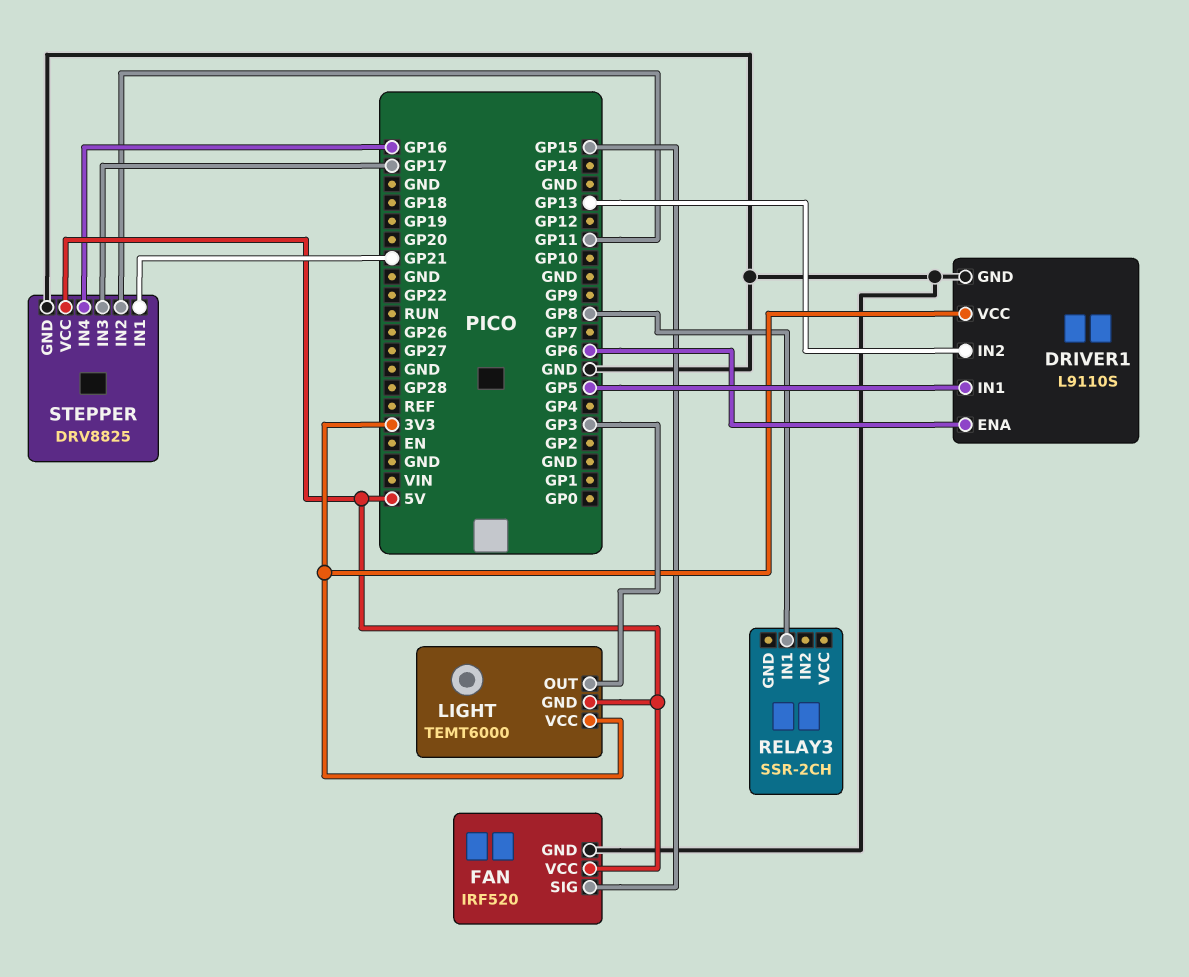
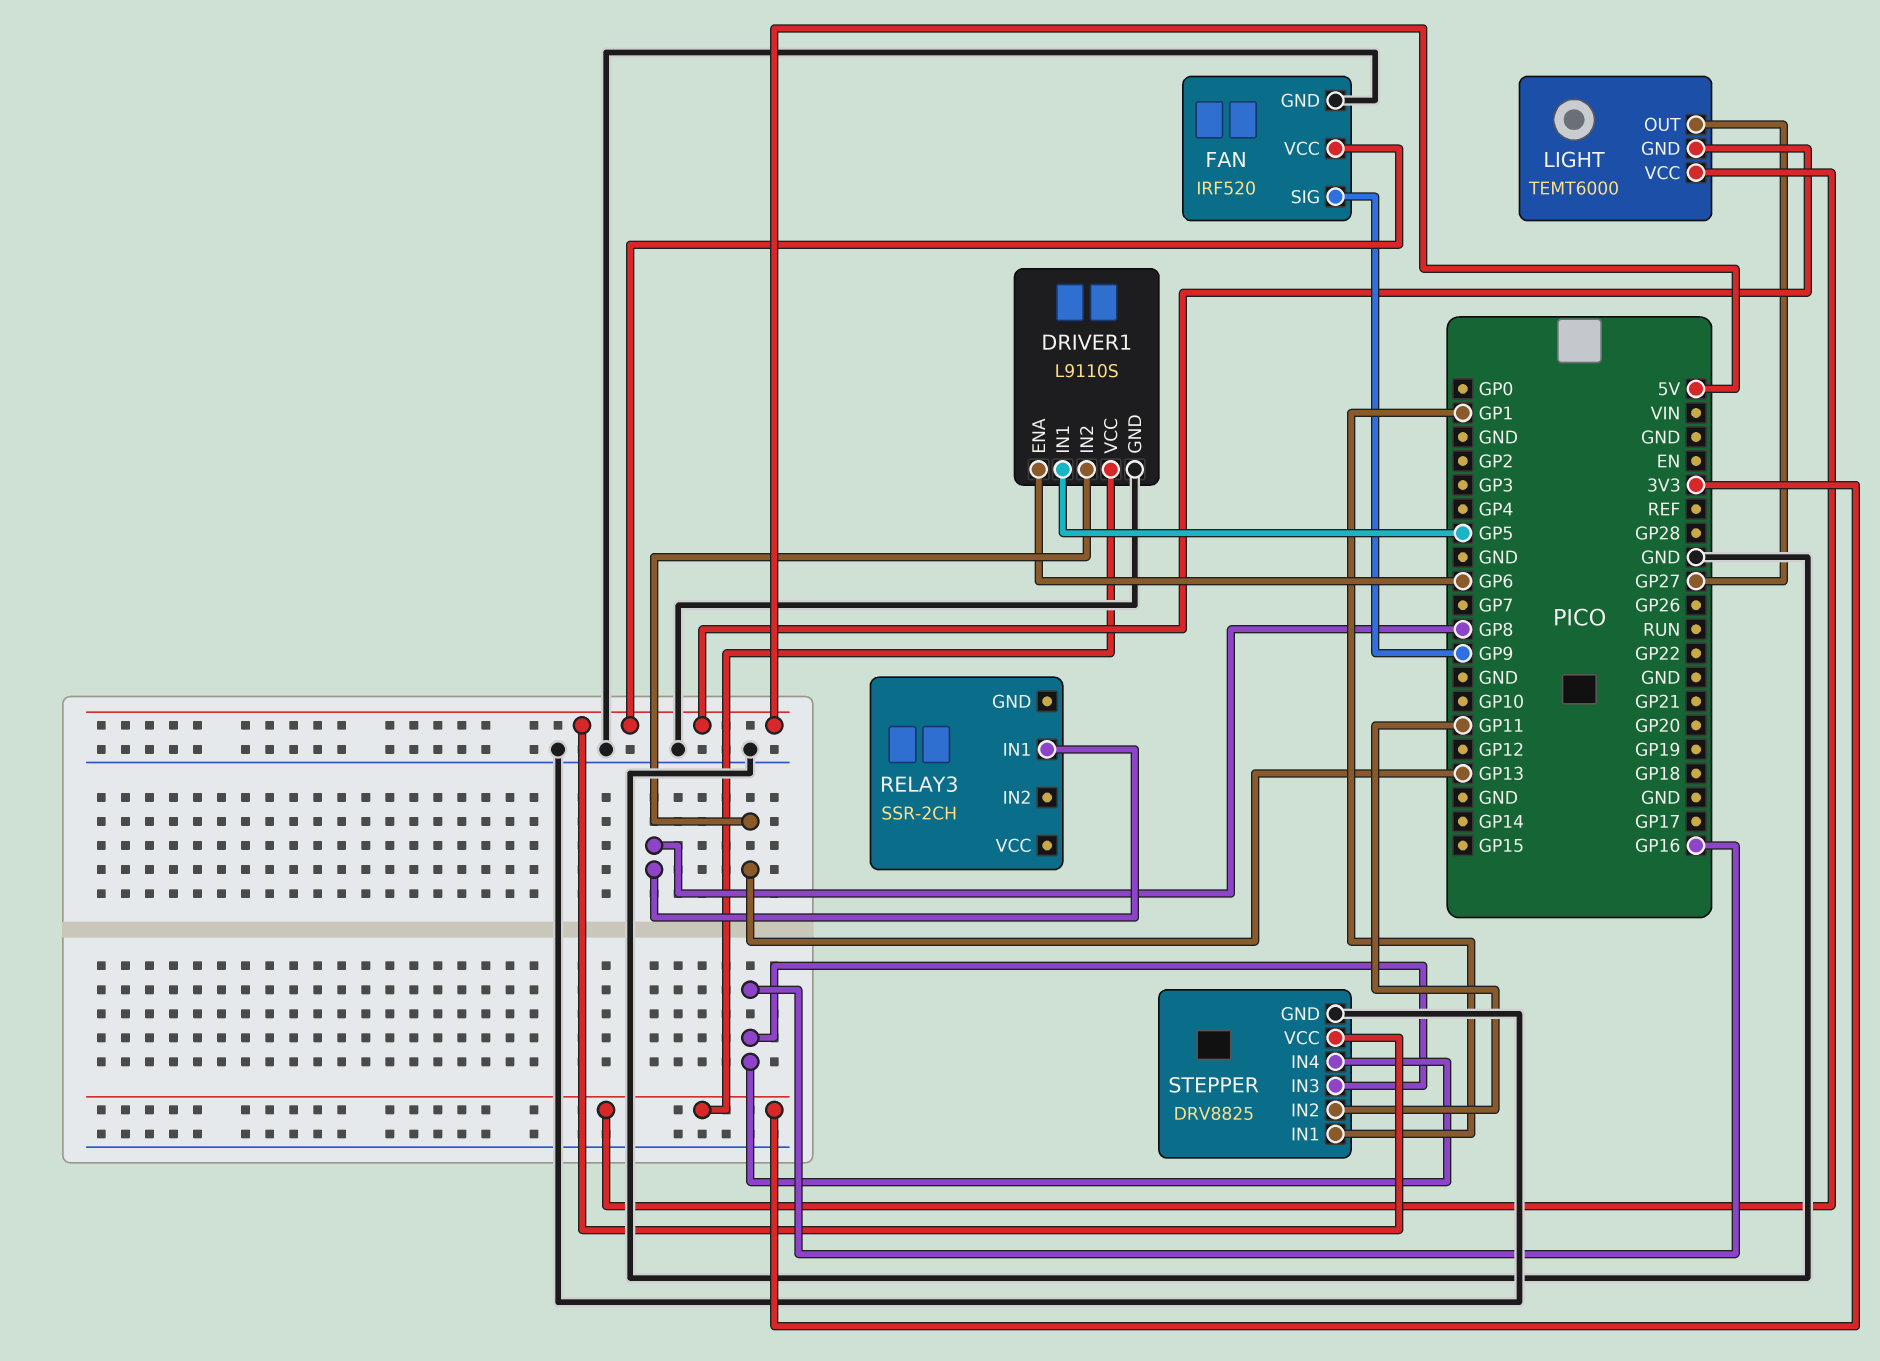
FAN pin SIG: GP15 -> GP9
LIGHT pin OUT: GP3 -> GP27
STEPPER pin IN1: GP21 -> GP1
STEPPER pin IN3: GP17 -> GP16

